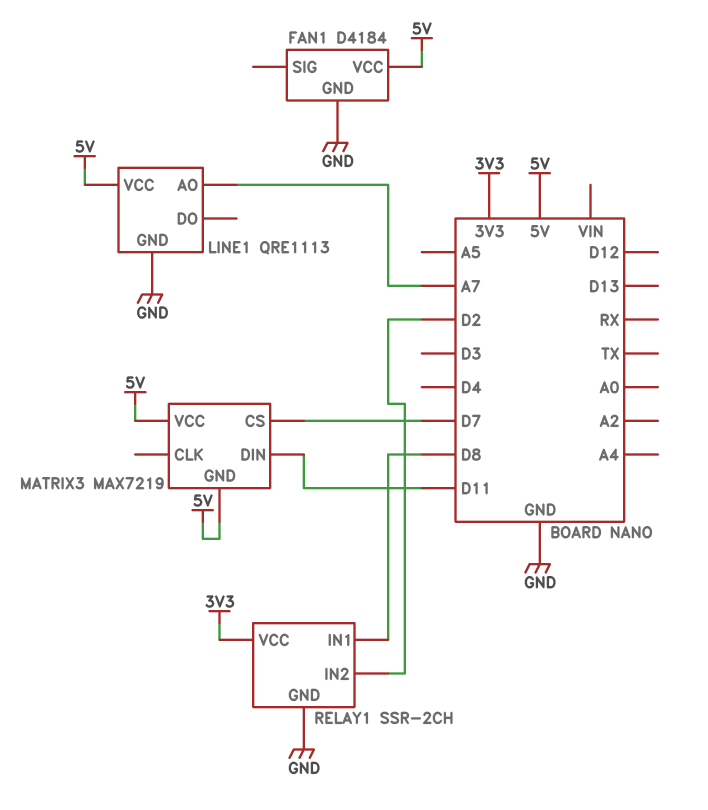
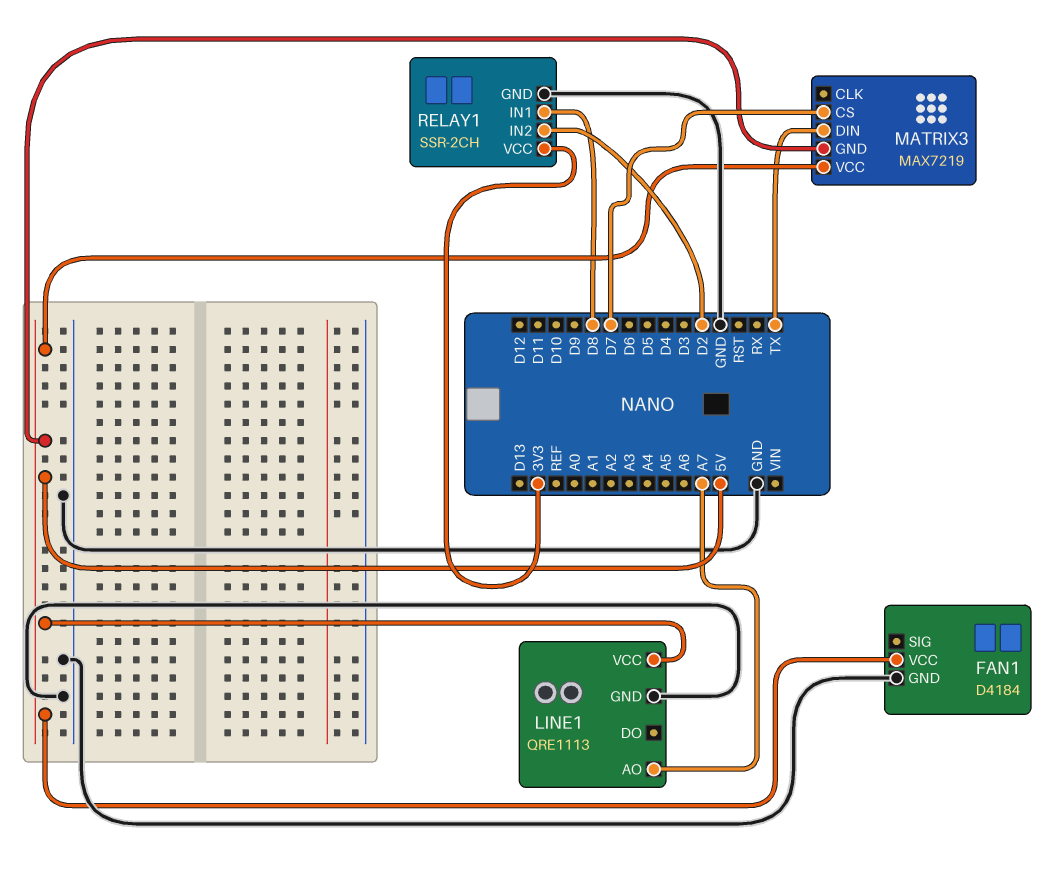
MATRIX3 pin DIN: D11 -> TX

